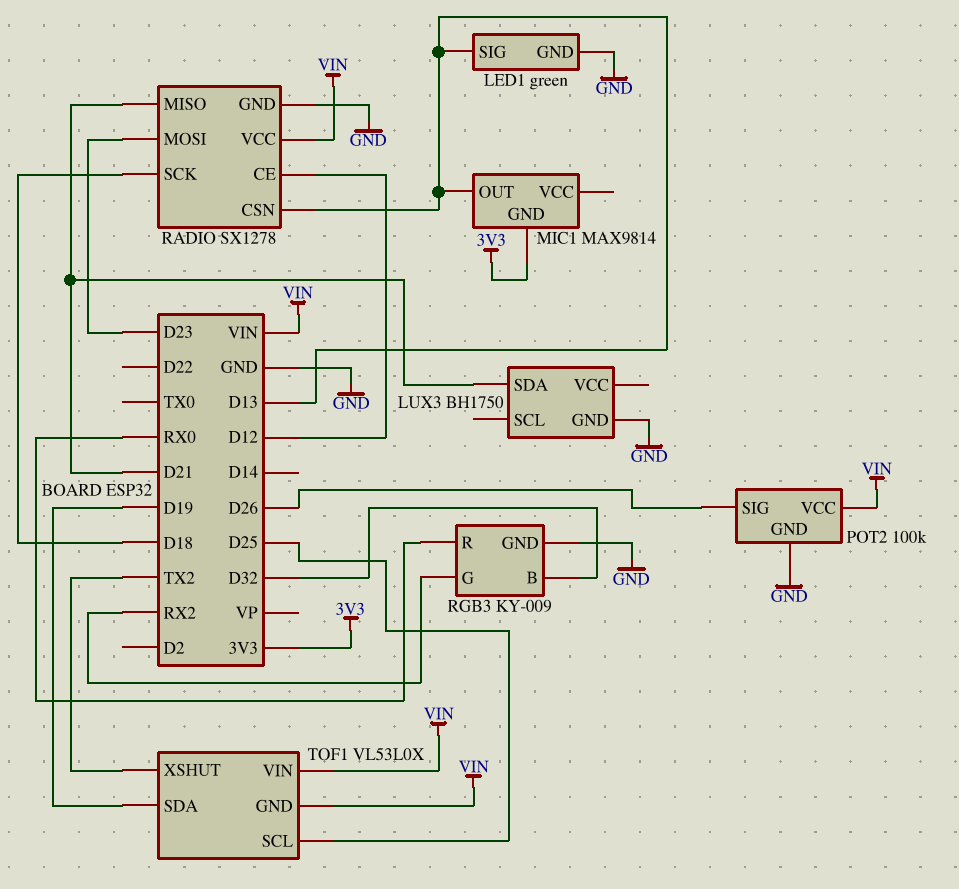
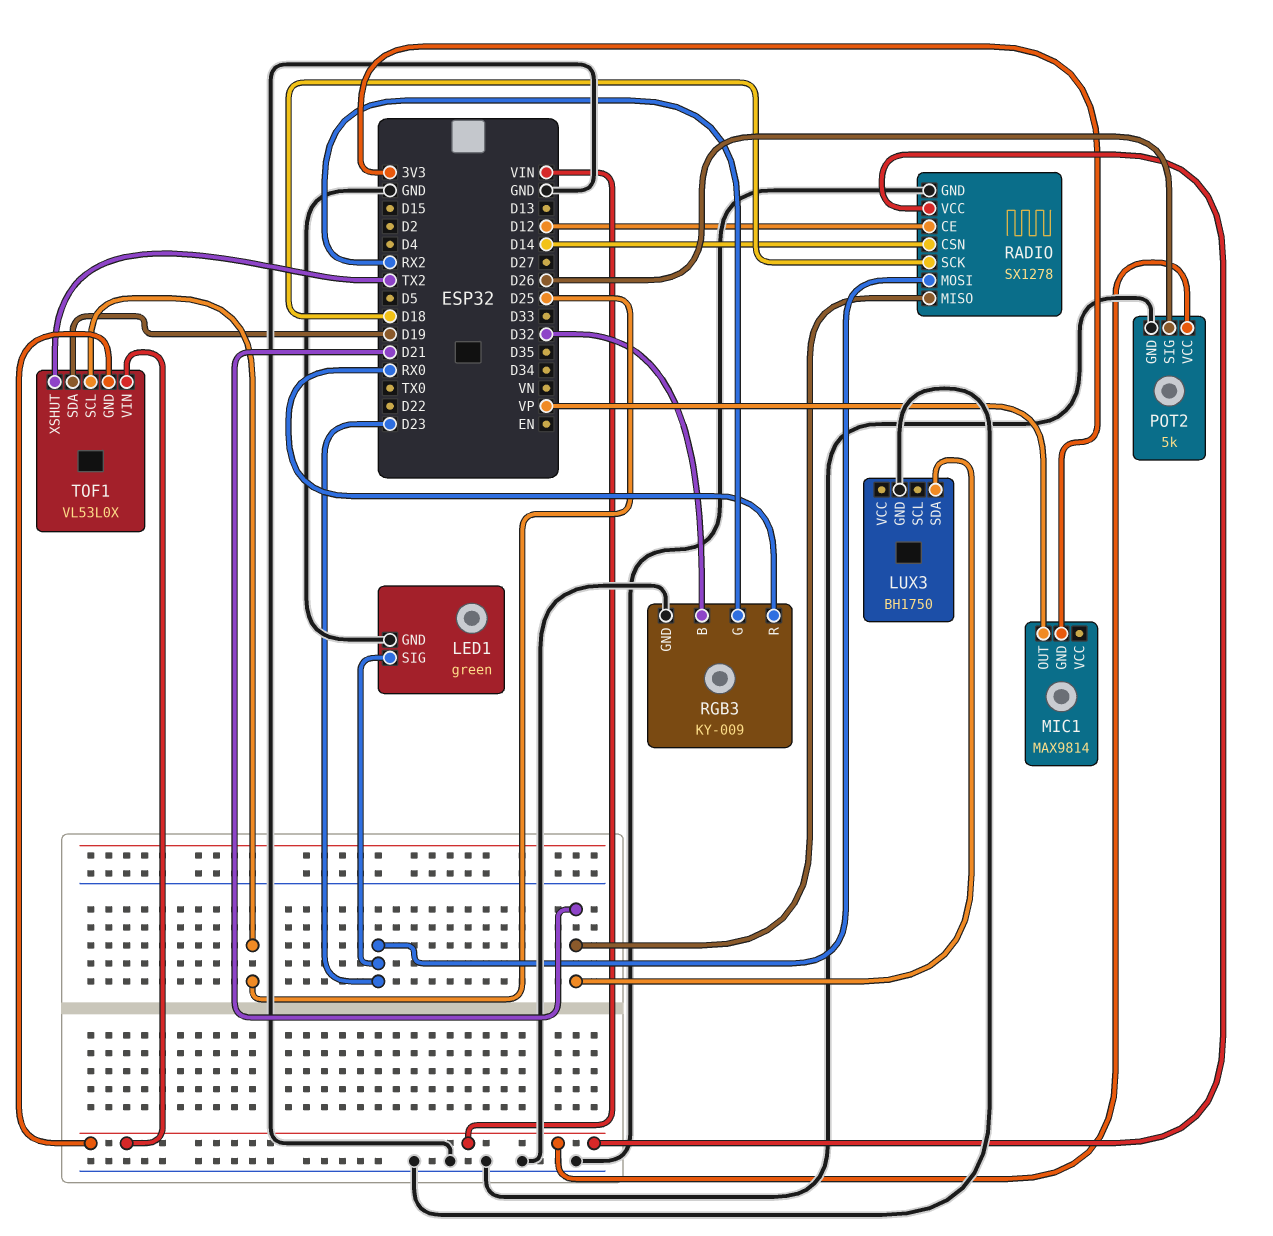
LED1 pin SIG: D13 -> D23
MIC1 pin OUT: D13 -> VP
POT2: 100k -> 5k
RADIO pin CSN: D13 -> D14

